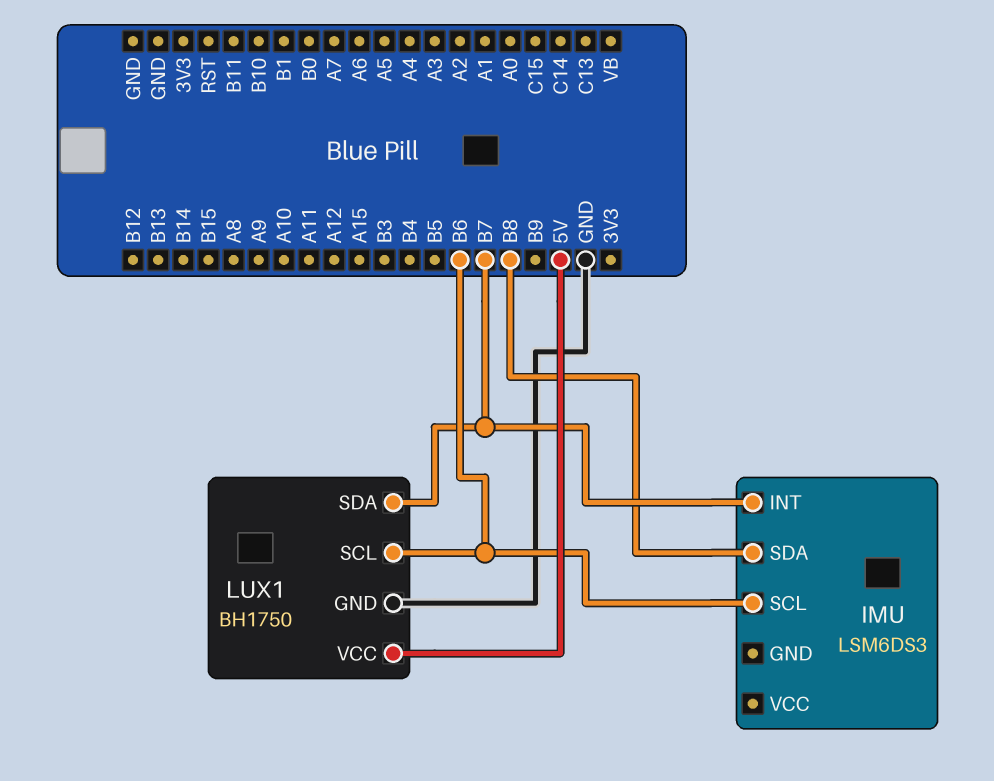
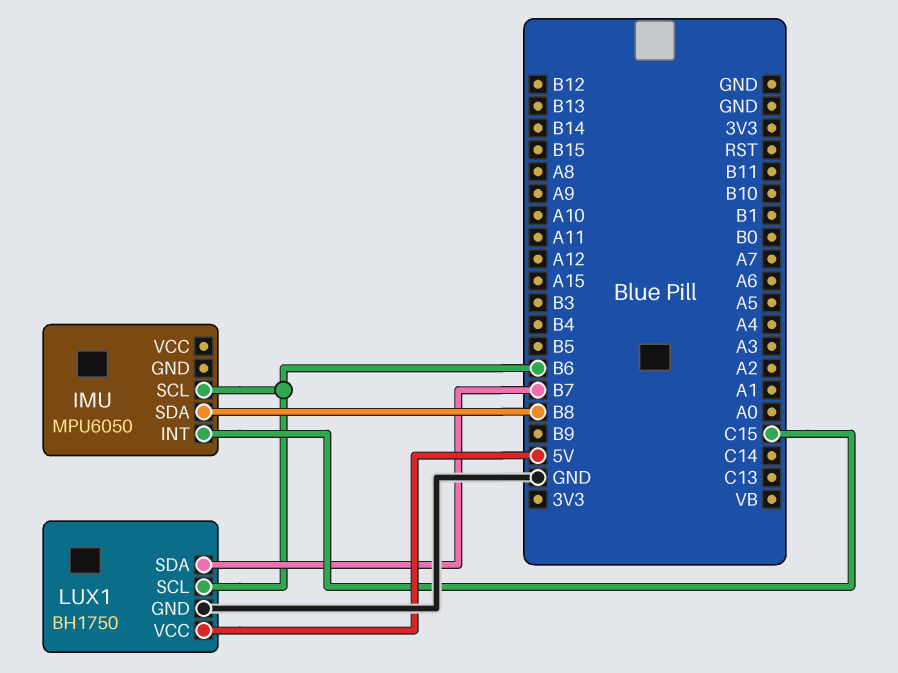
IMU: LSM6DS3 -> MPU6050
IMU pin INT: B7 -> C15

